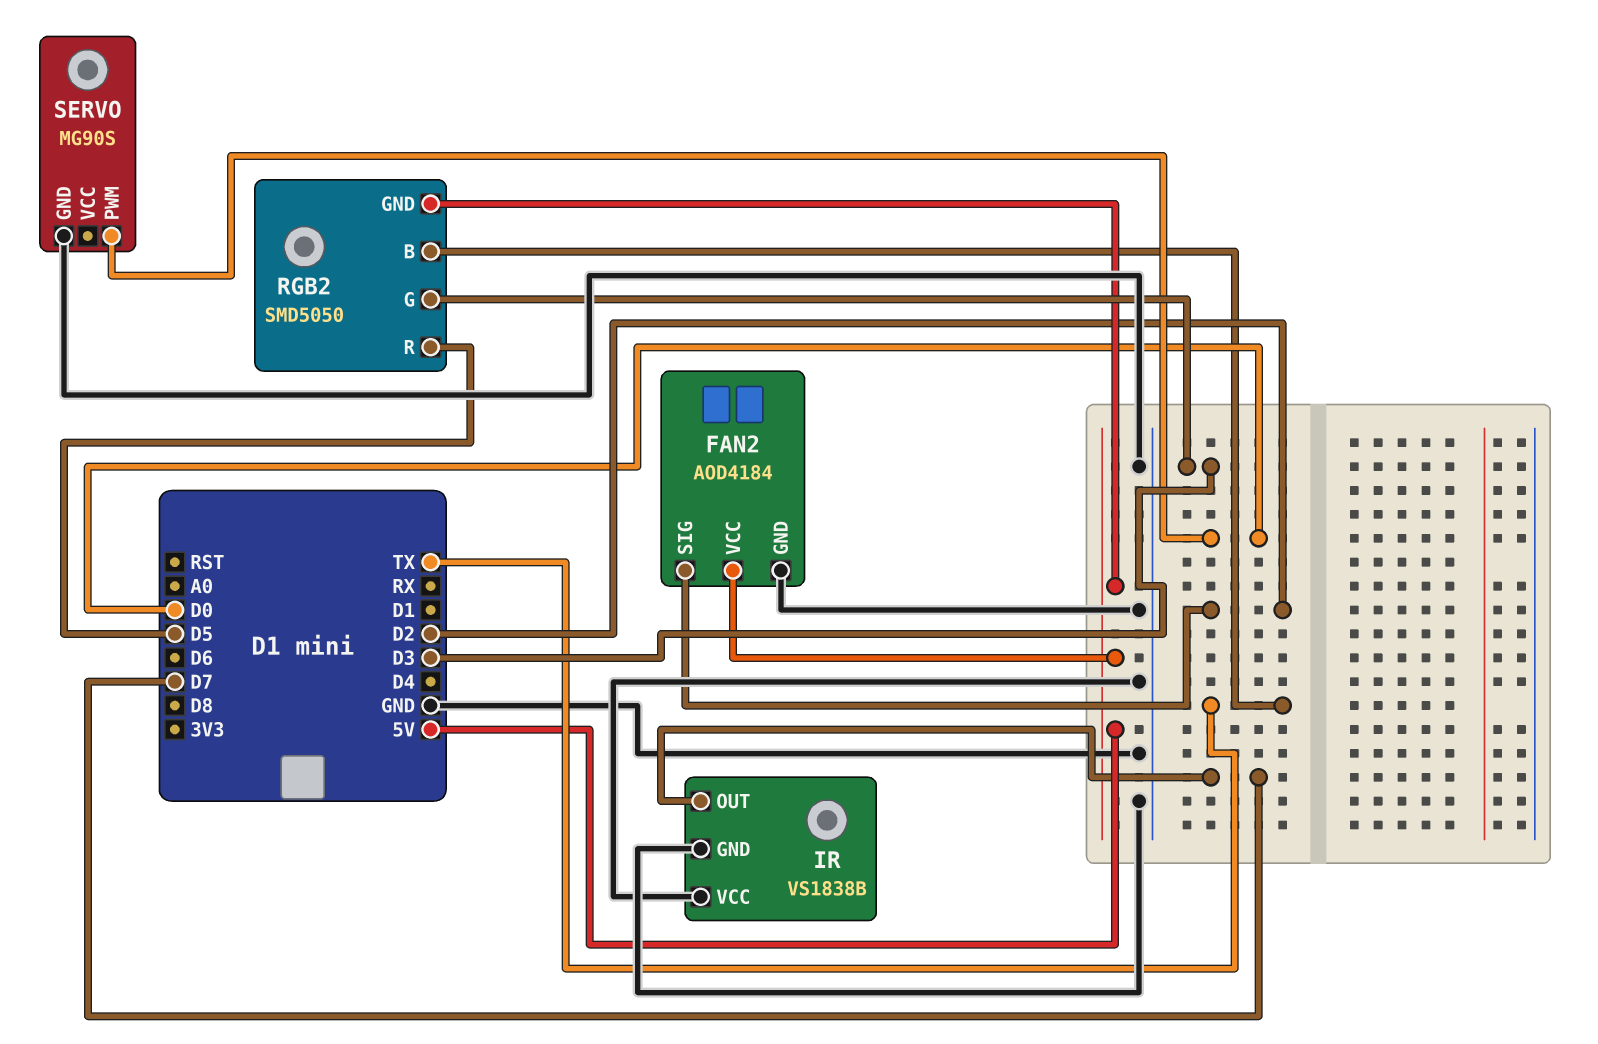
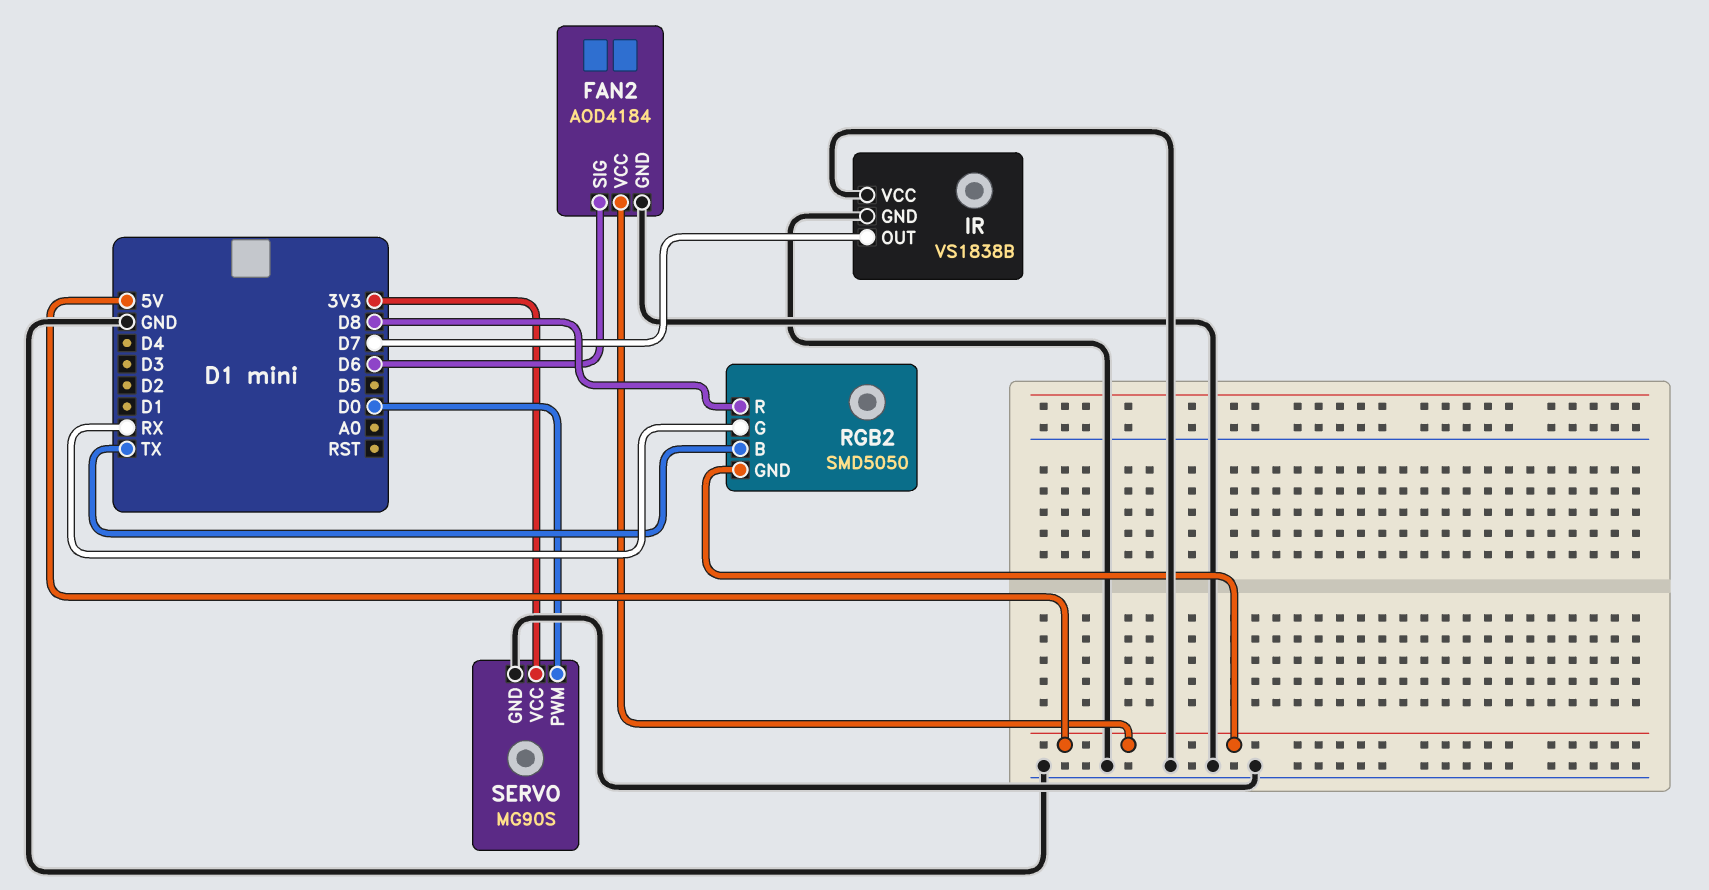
FAN2 pin SIG: D2 -> D6
RGB2 pin G: D3 -> RX
RGB2 pin R: D5 -> D8
SERVO pin VCC: none -> 3V3

